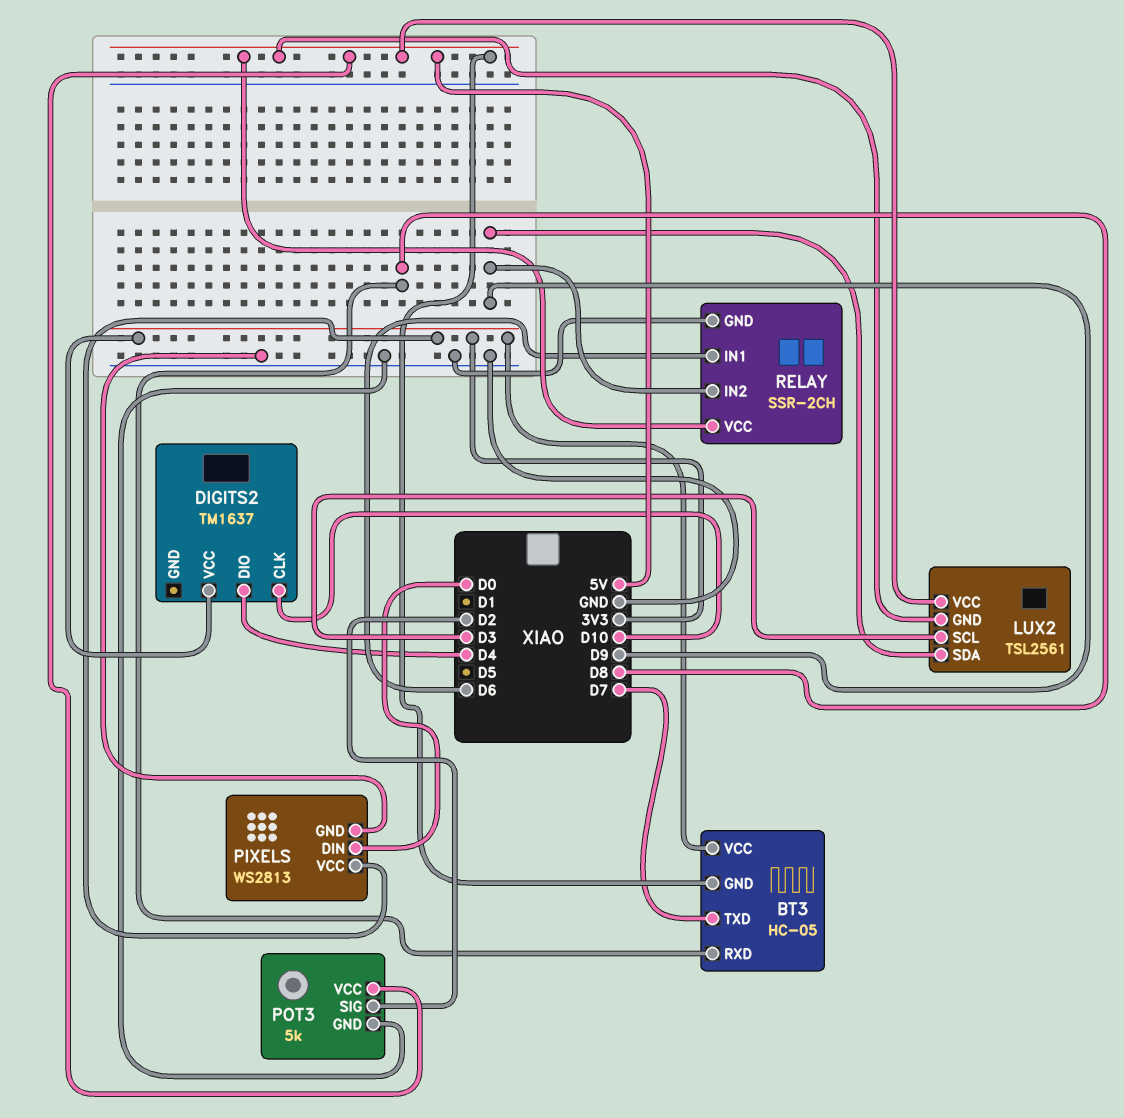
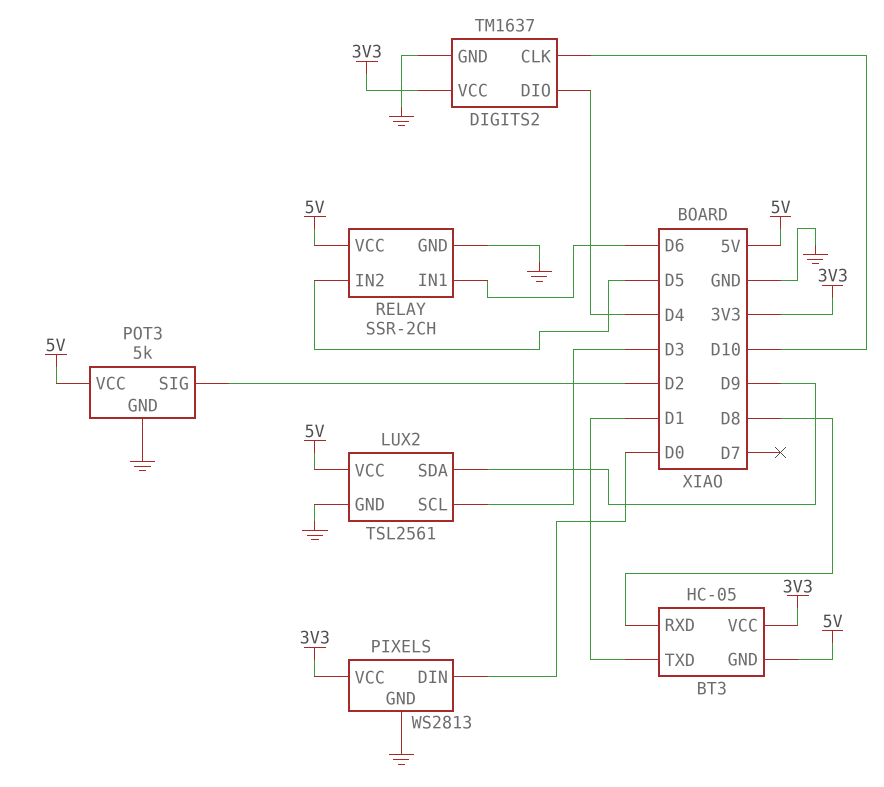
BT3 pin TXD: D7 -> D1
DIGITS2 pin GND: none -> GND
LUX2 pin GND: 5V -> GND
RELAY pin IN2: D9 -> D5

